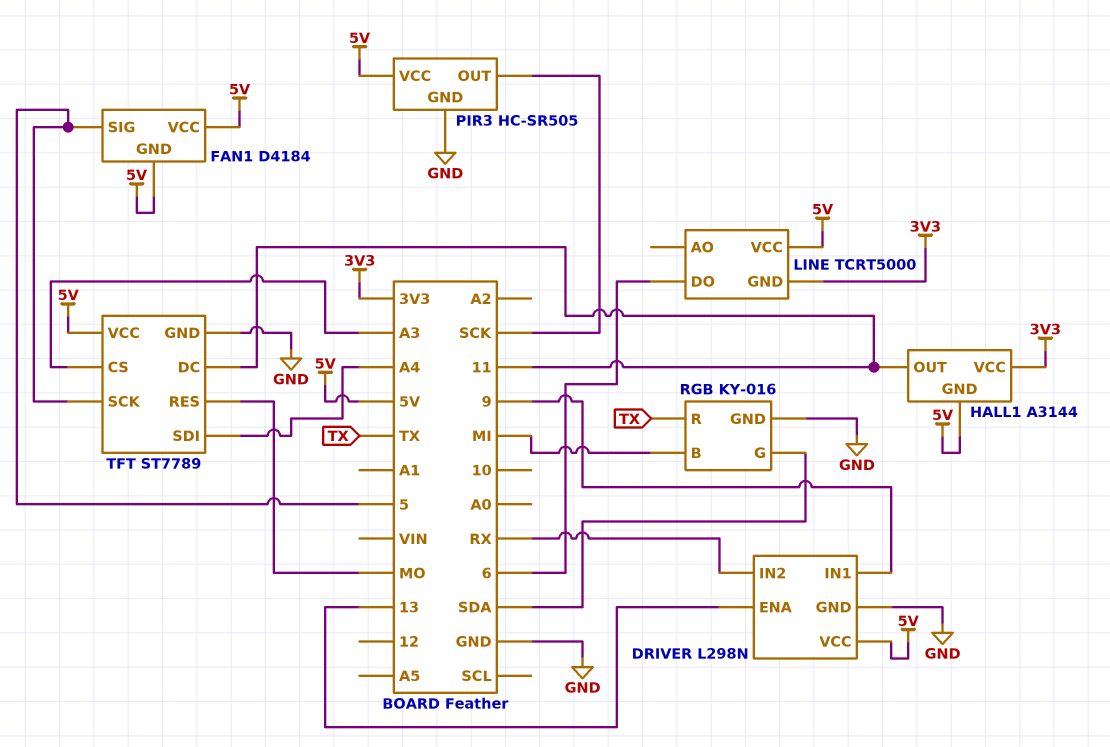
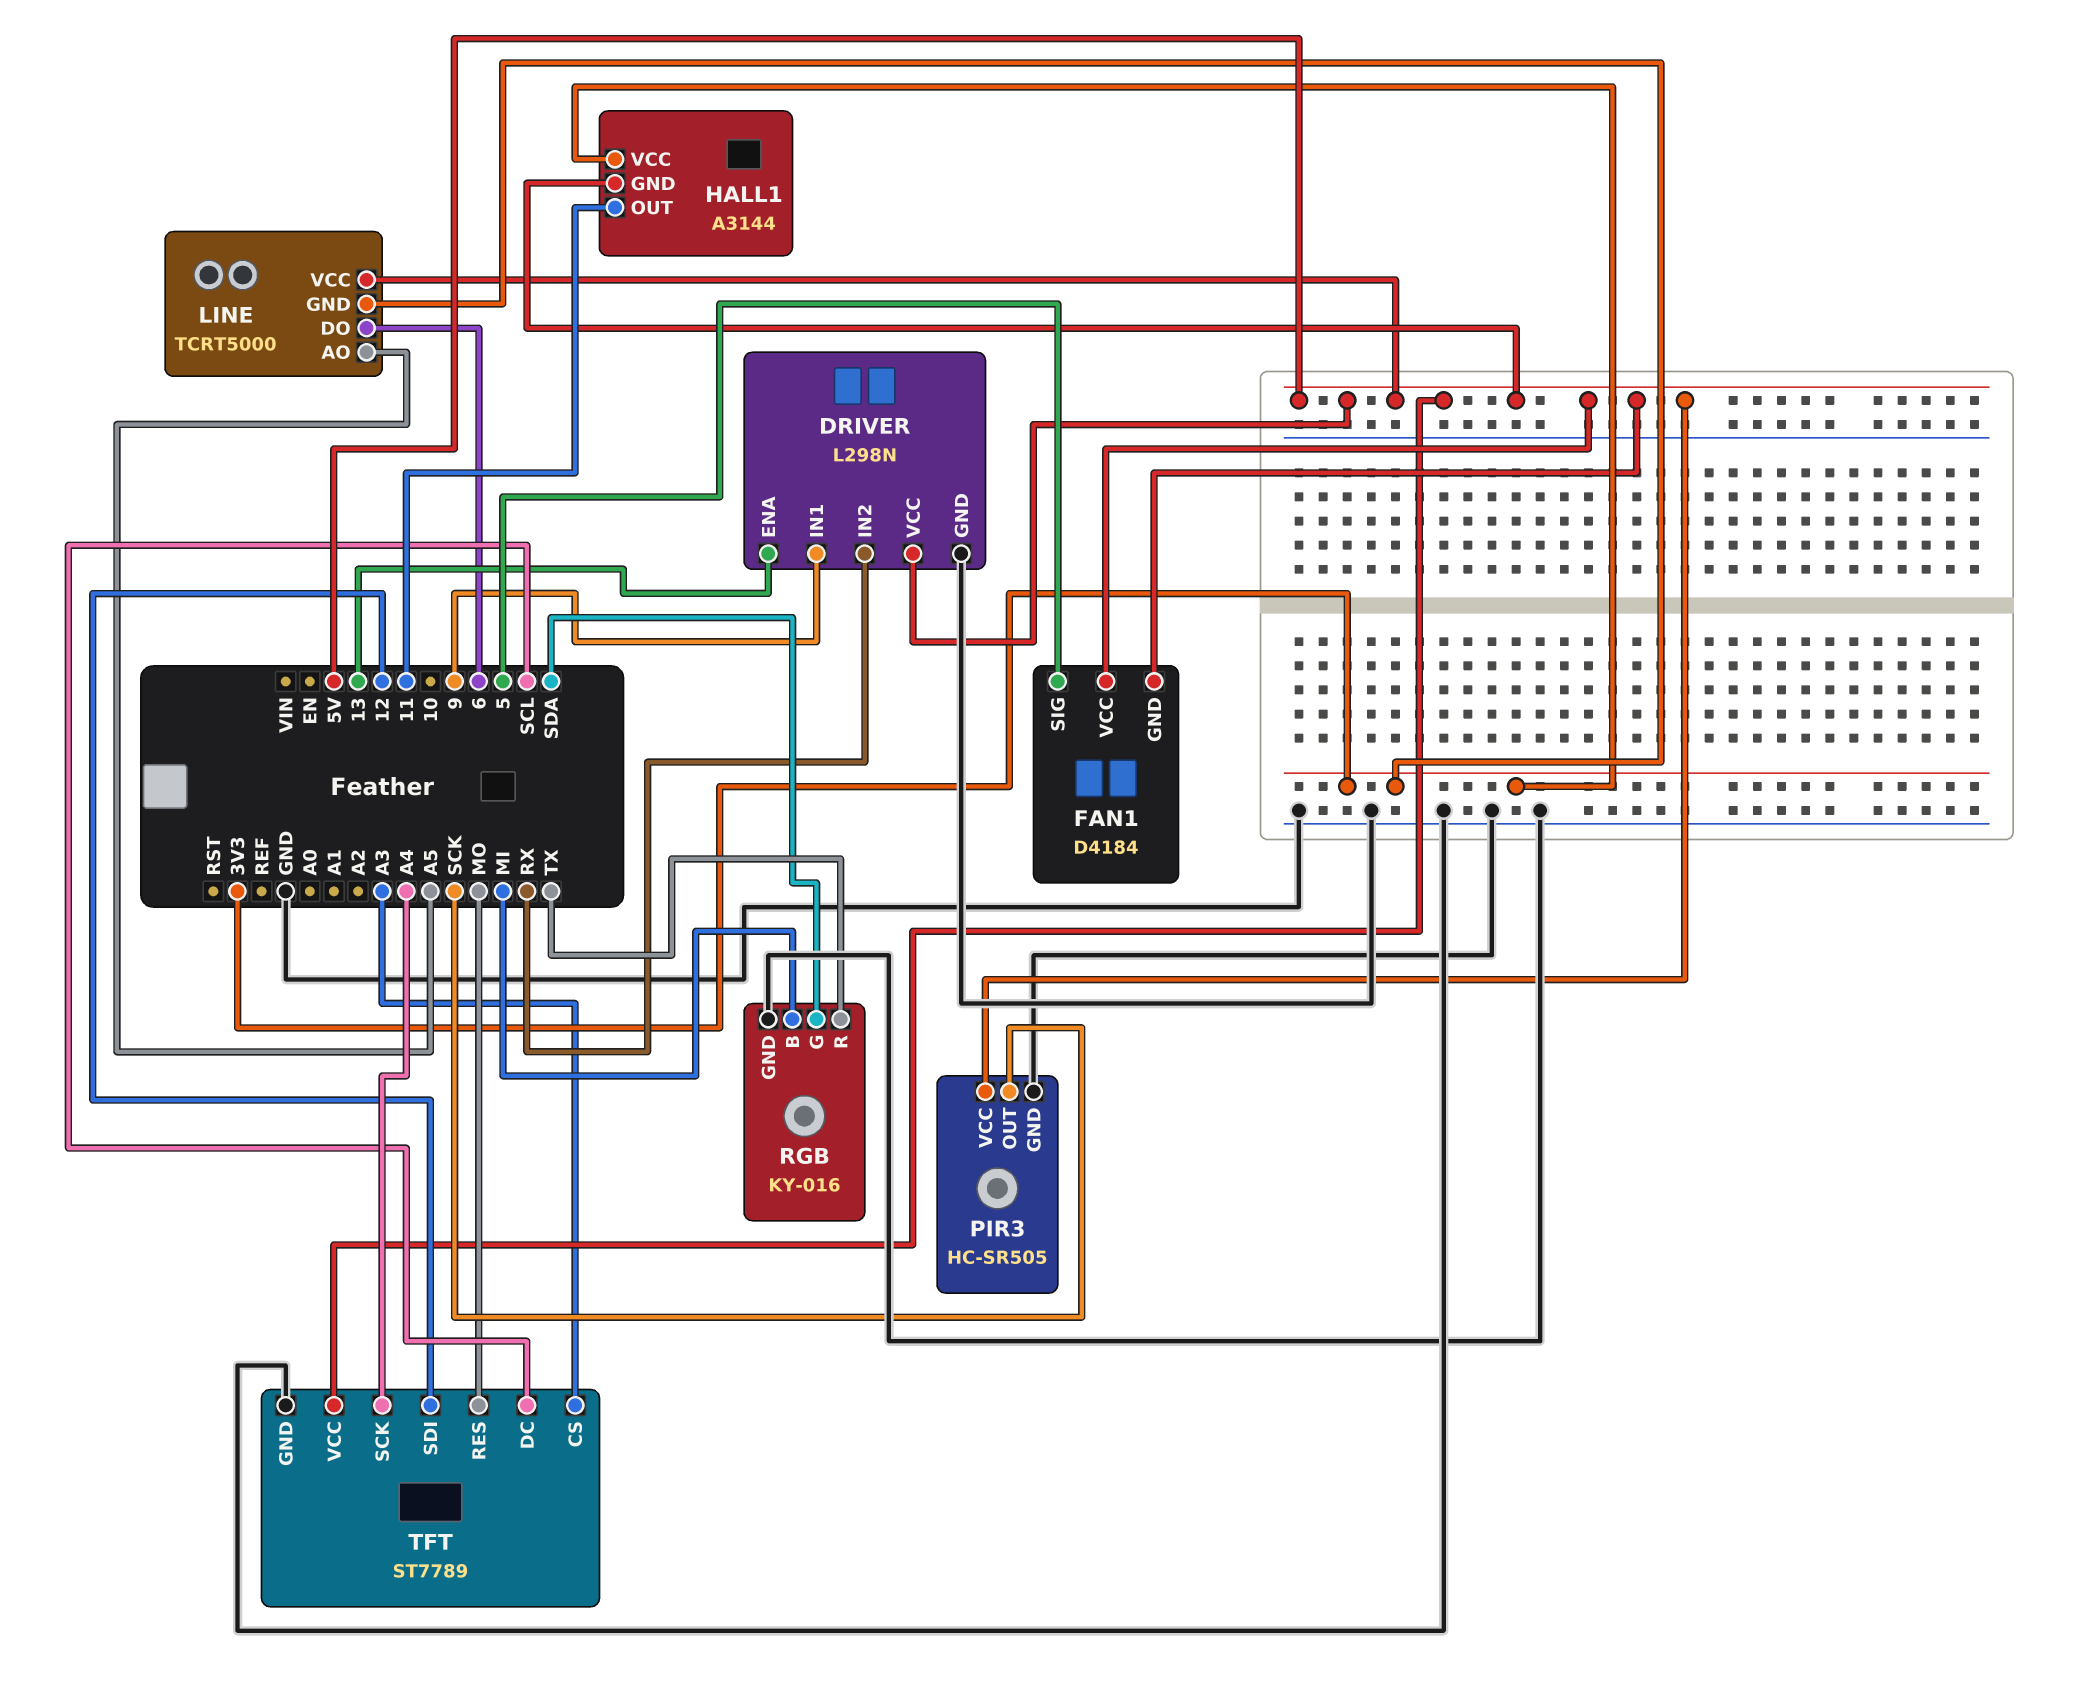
LINE pin AO: none -> A5
TFT pin DC: 11 -> SCL
TFT pin SCK: 5 -> A4
TFT pin SDI: A4 -> 12

